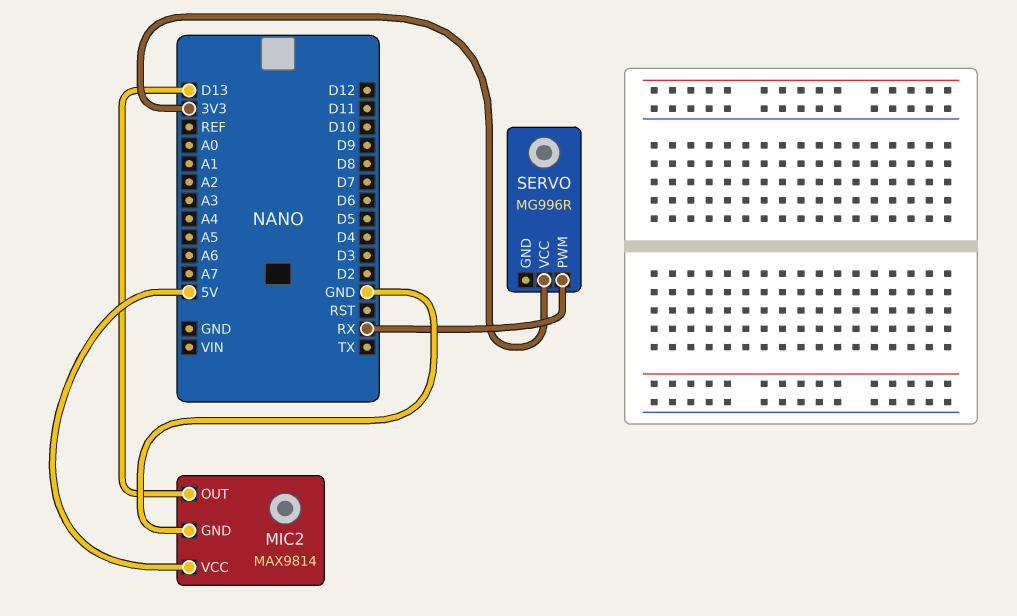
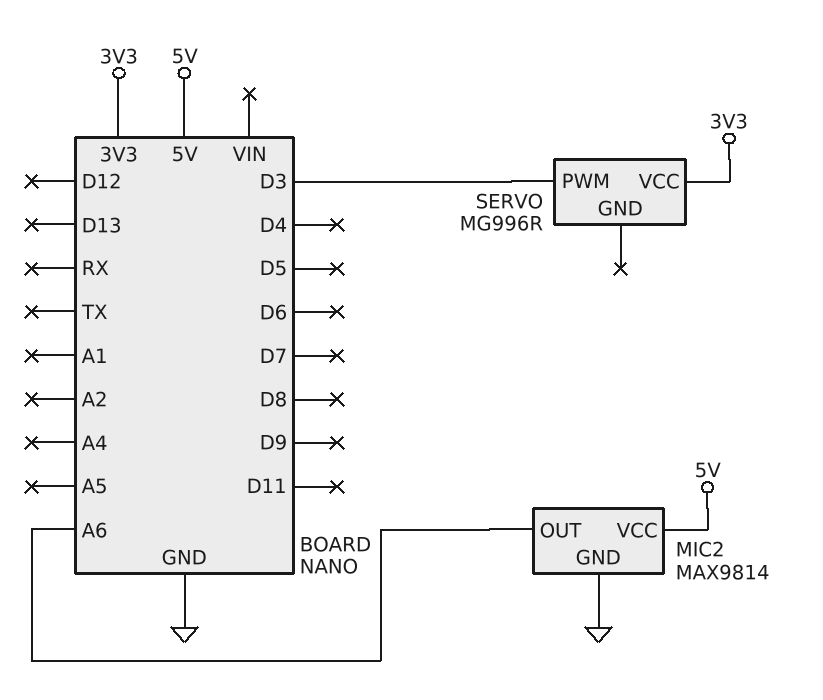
MIC2 pin OUT: D13 -> A6
SERVO pin PWM: RX -> D3

